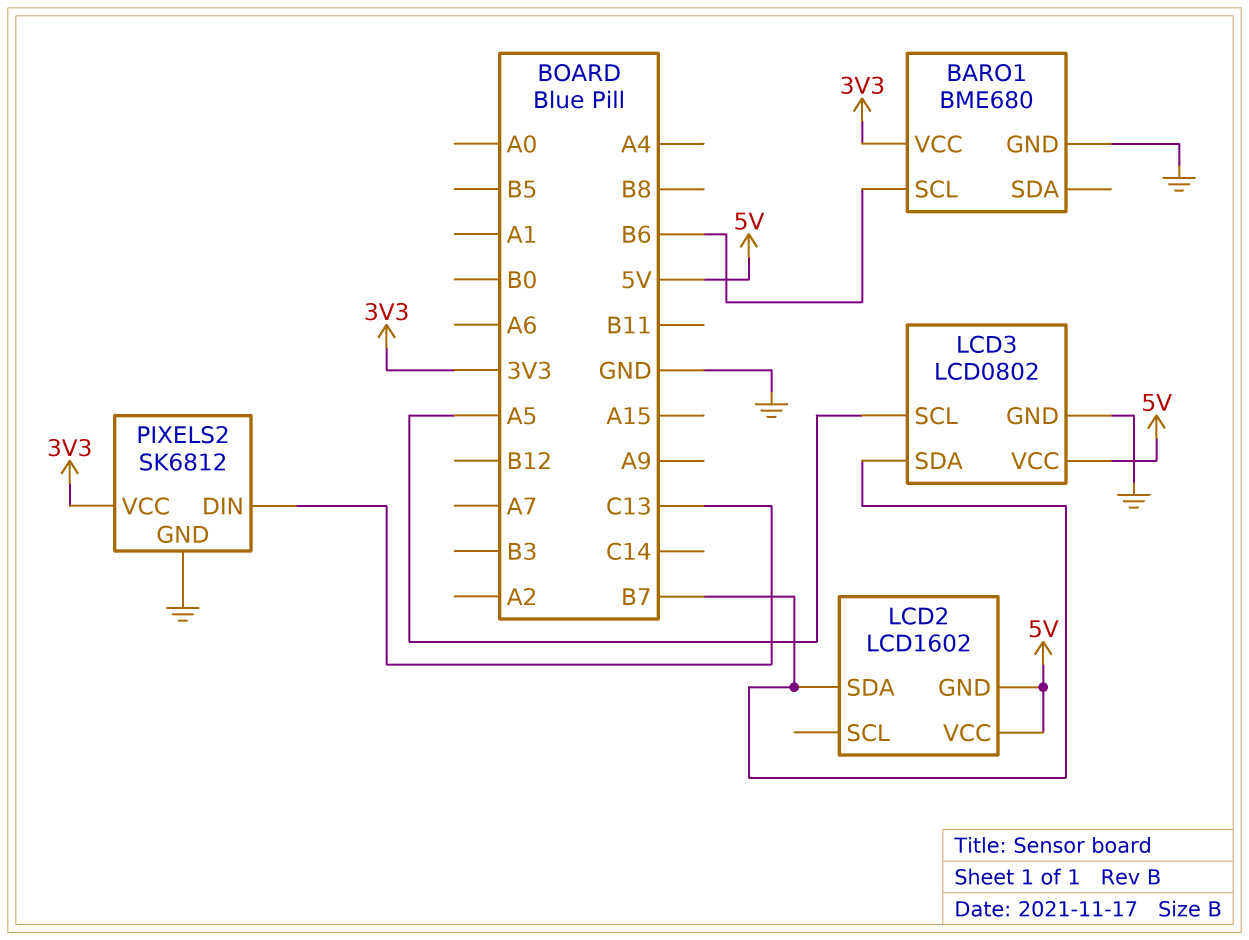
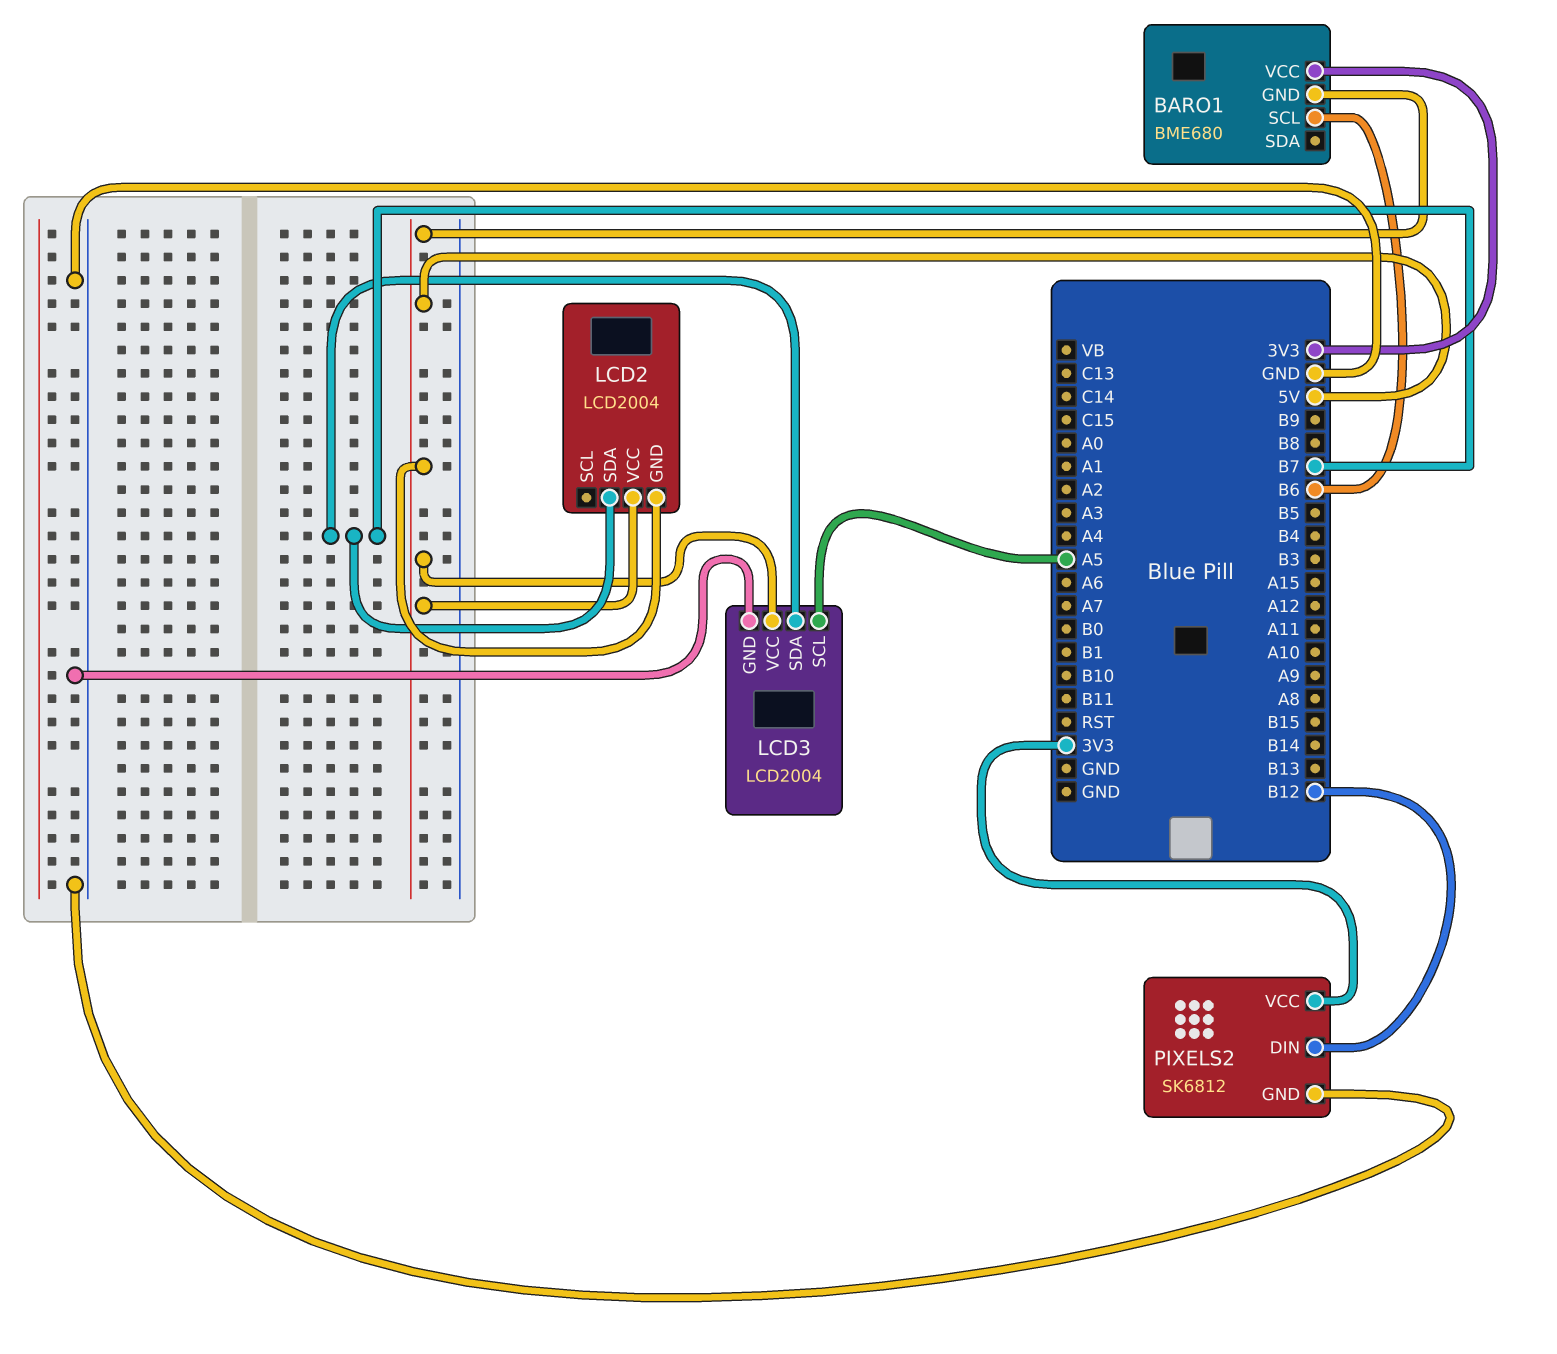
BARO1 pin GND: GND -> 5V
LCD2: LCD1602 -> LCD2004
LCD3: LCD0802 -> LCD2004
PIXELS2 pin DIN: C13 -> B12

